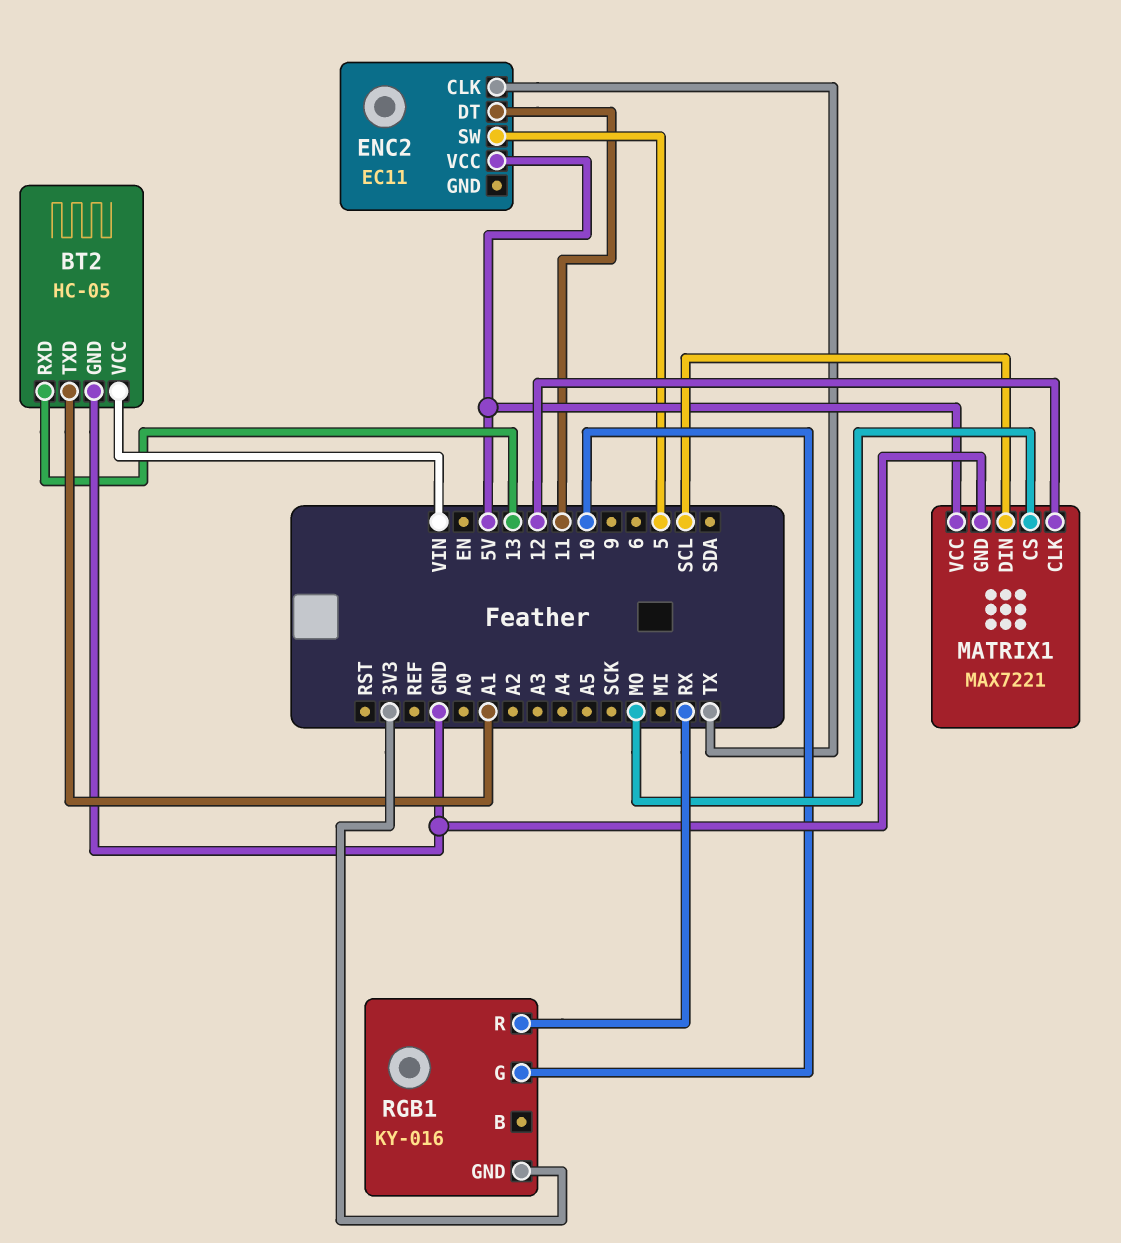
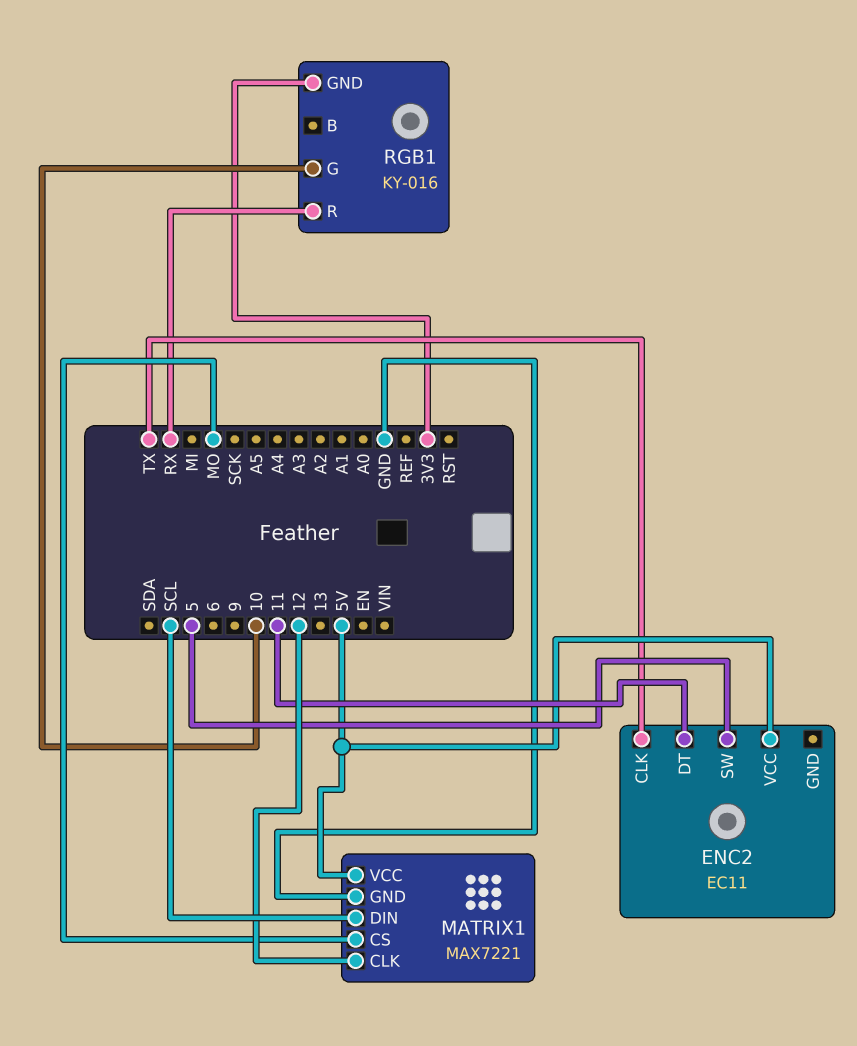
BT2: HC-05 -> none
BT2 pin GND: GND -> none
BT2 pin RXD: 13 -> none
BT2 pin TXD: A1 -> none
BT2 pin VCC: VIN -> none

